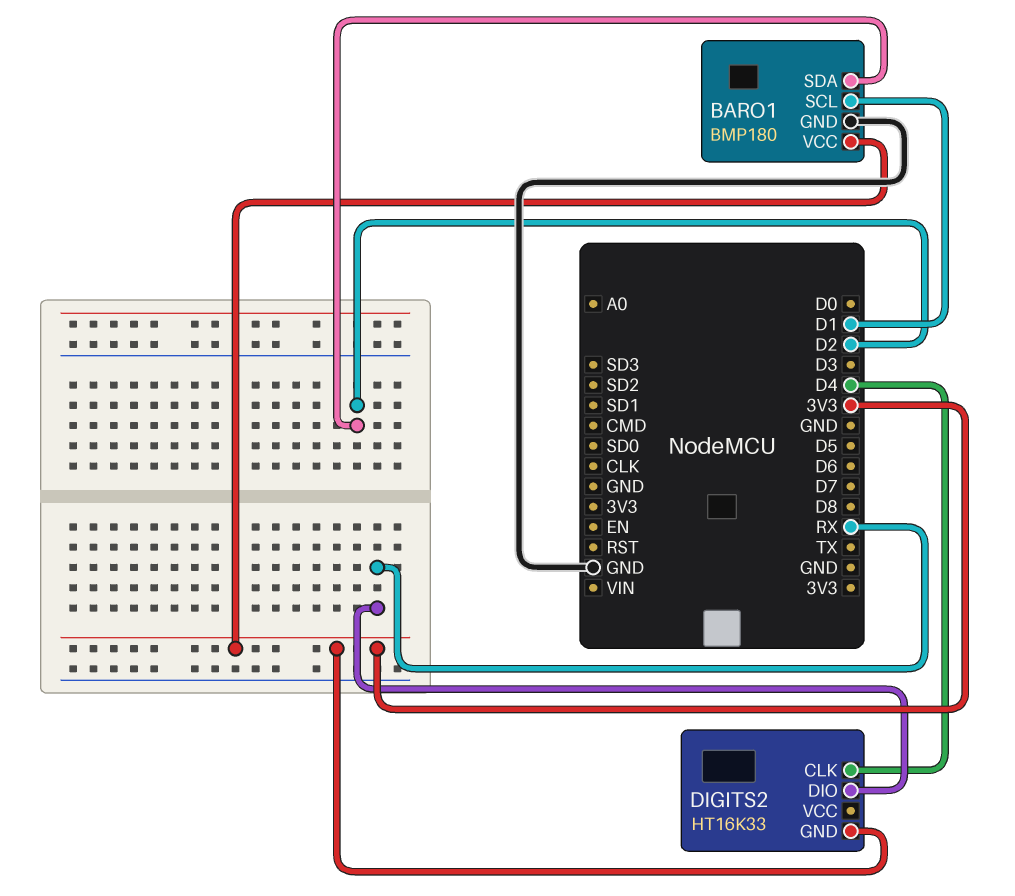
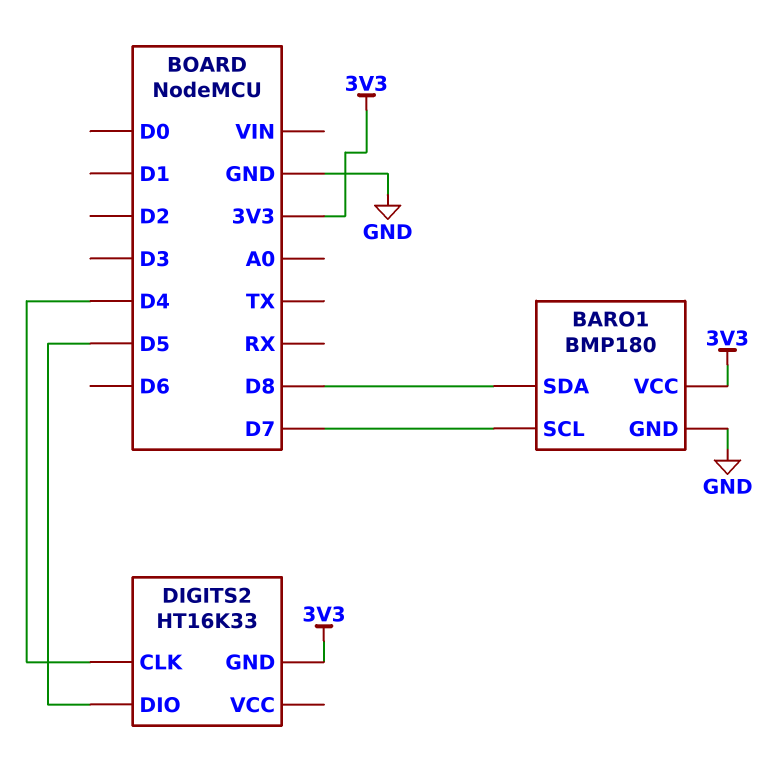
BARO1 pin SCL: D1 -> D7
BARO1 pin SDA: D2 -> D8
DIGITS2 pin DIO: RX -> D5

